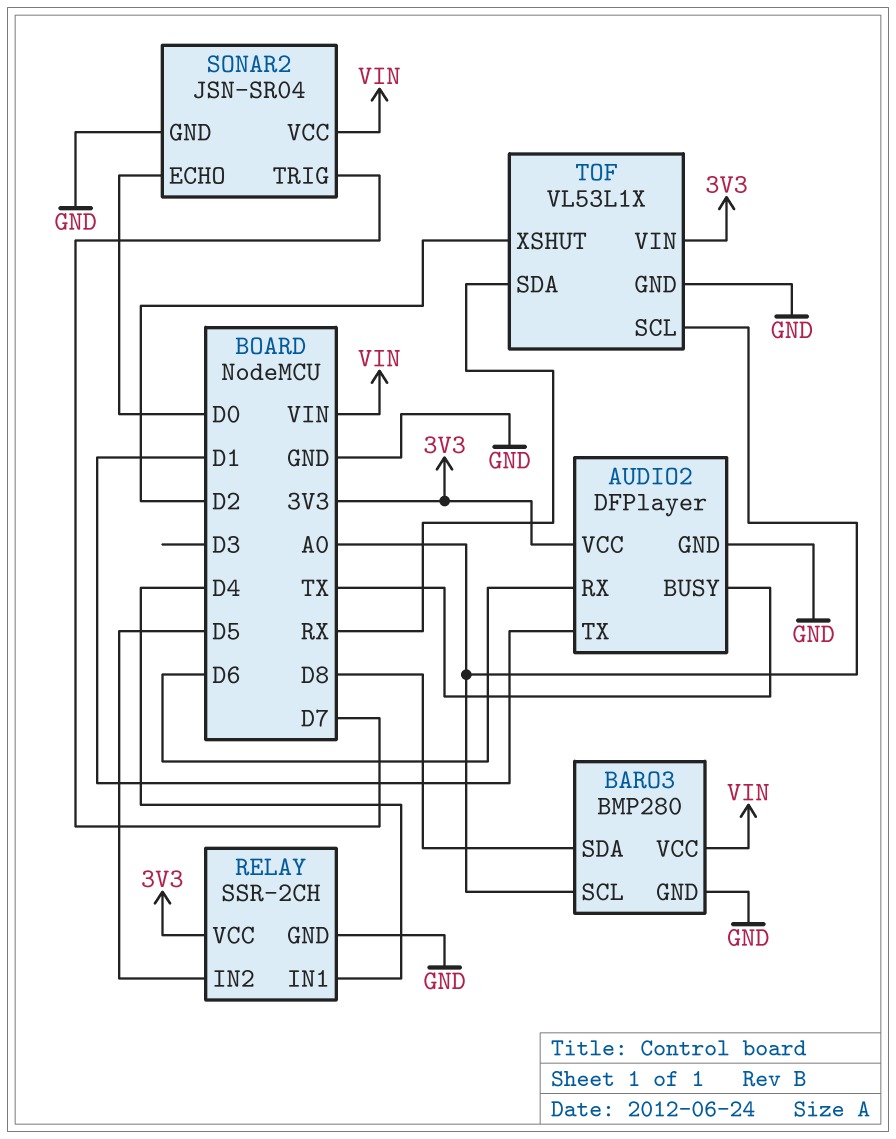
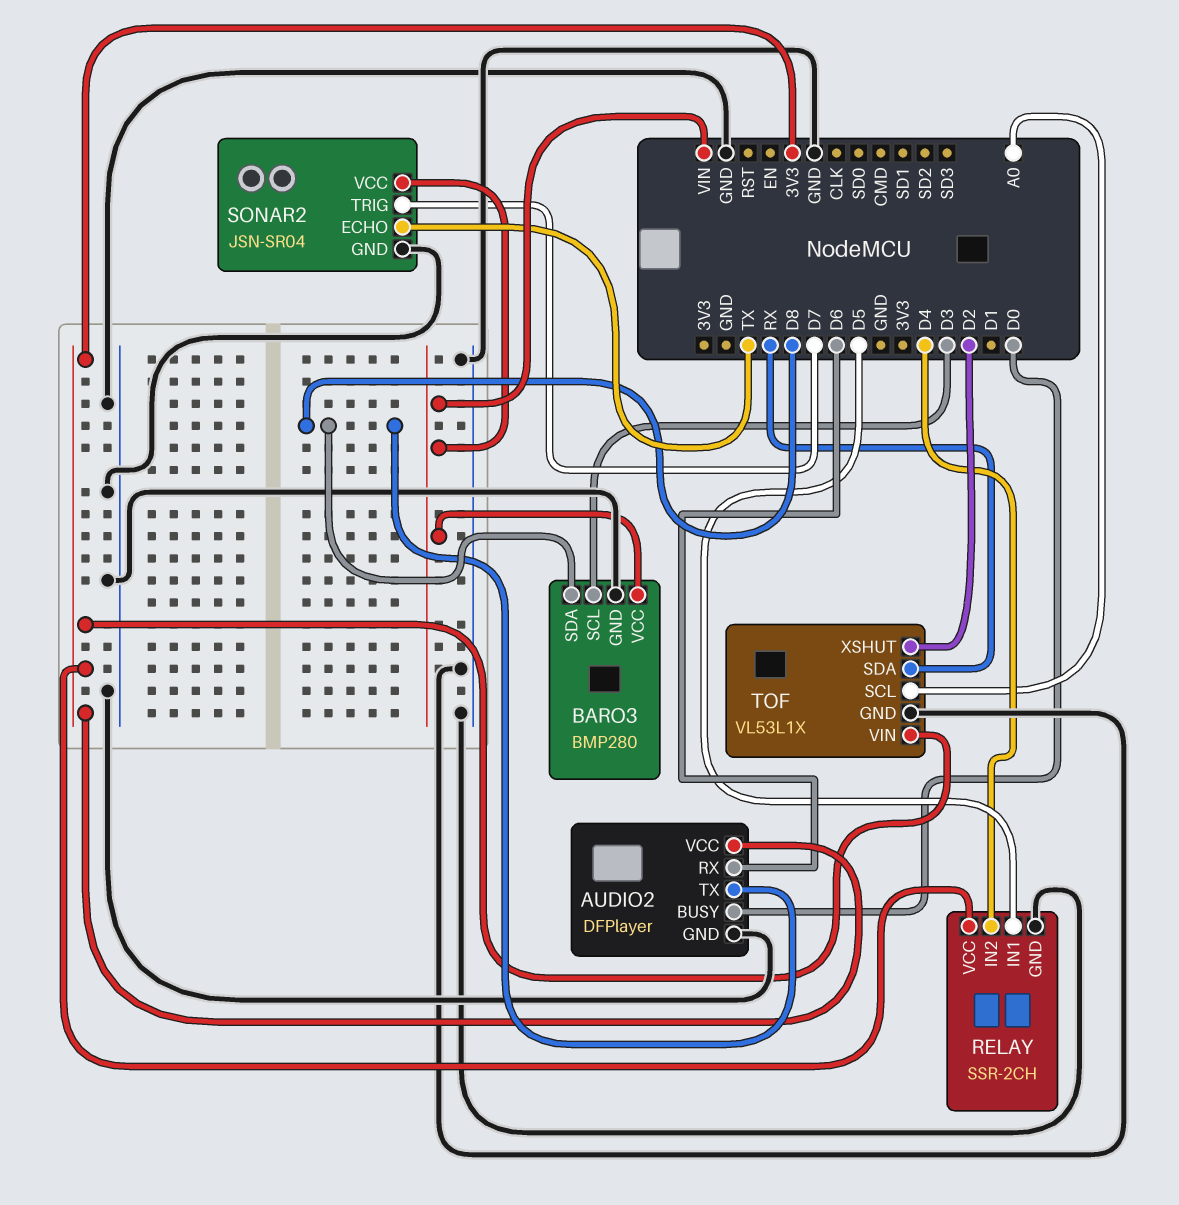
AUDIO2 pin BUSY: TX -> D0
AUDIO2 pin TX: D1 -> D8
BARO3 pin SCL: A0 -> D3
RELAY pin IN1: D4 -> D5
RELAY pin IN2: D5 -> D4
SONAR2 pin ECHO: D0 -> TX

